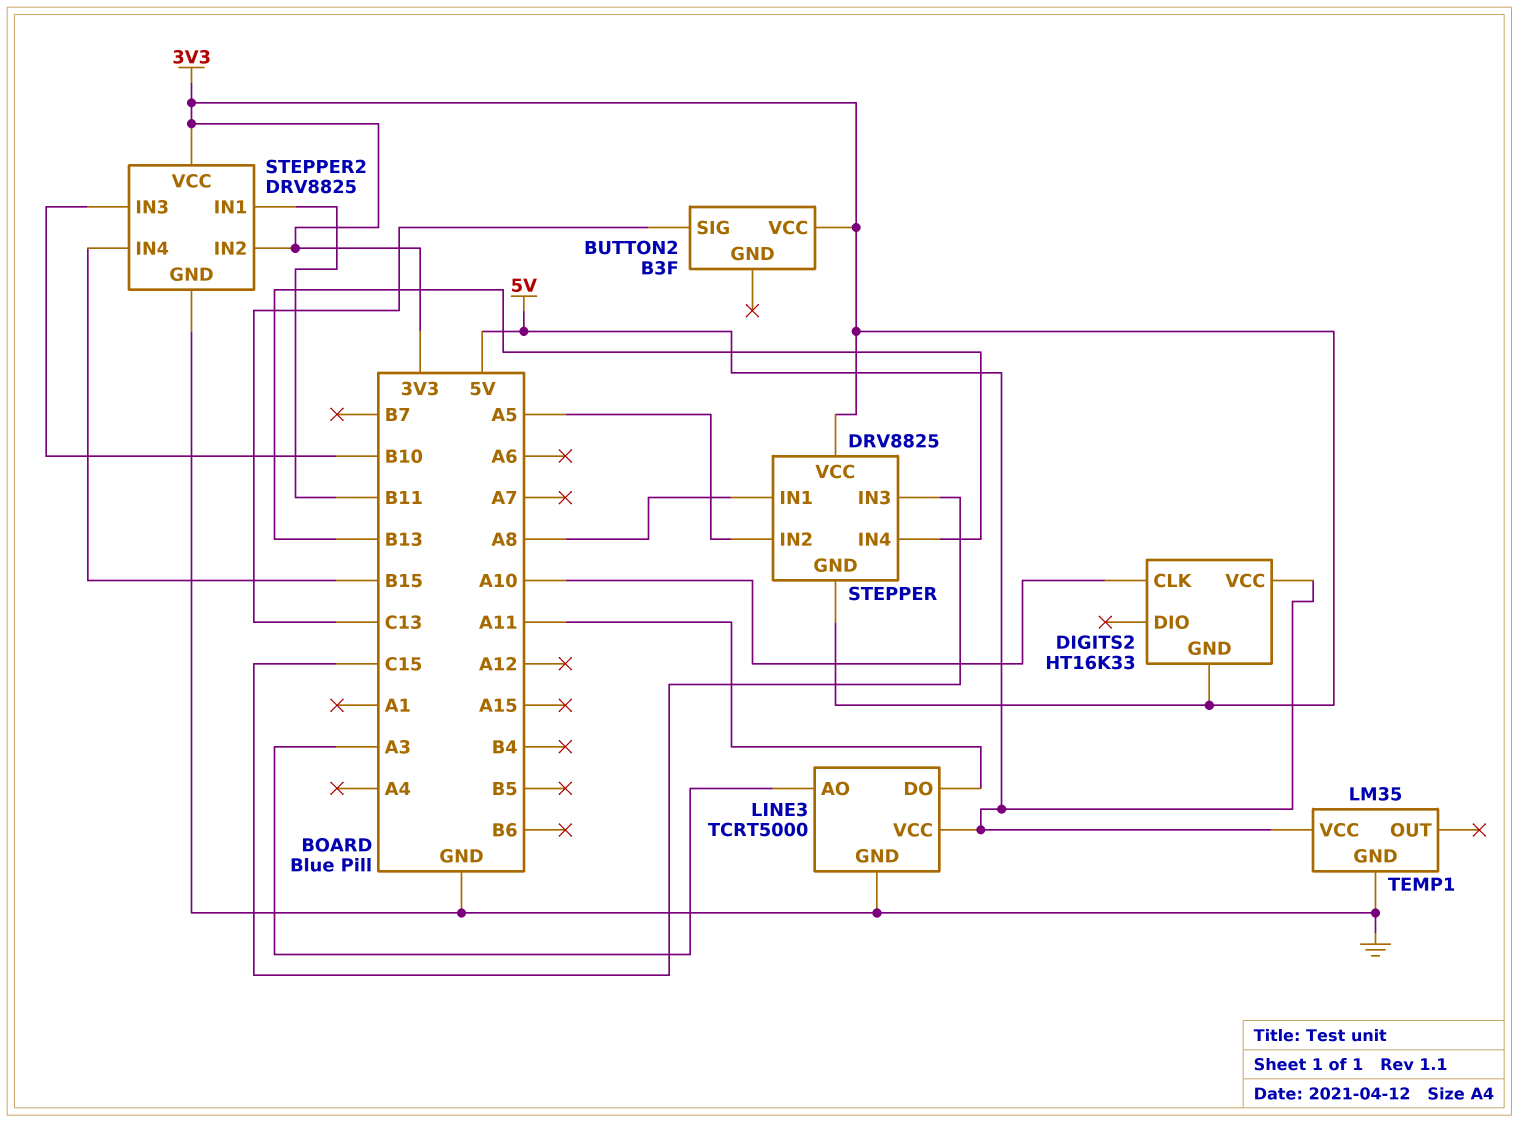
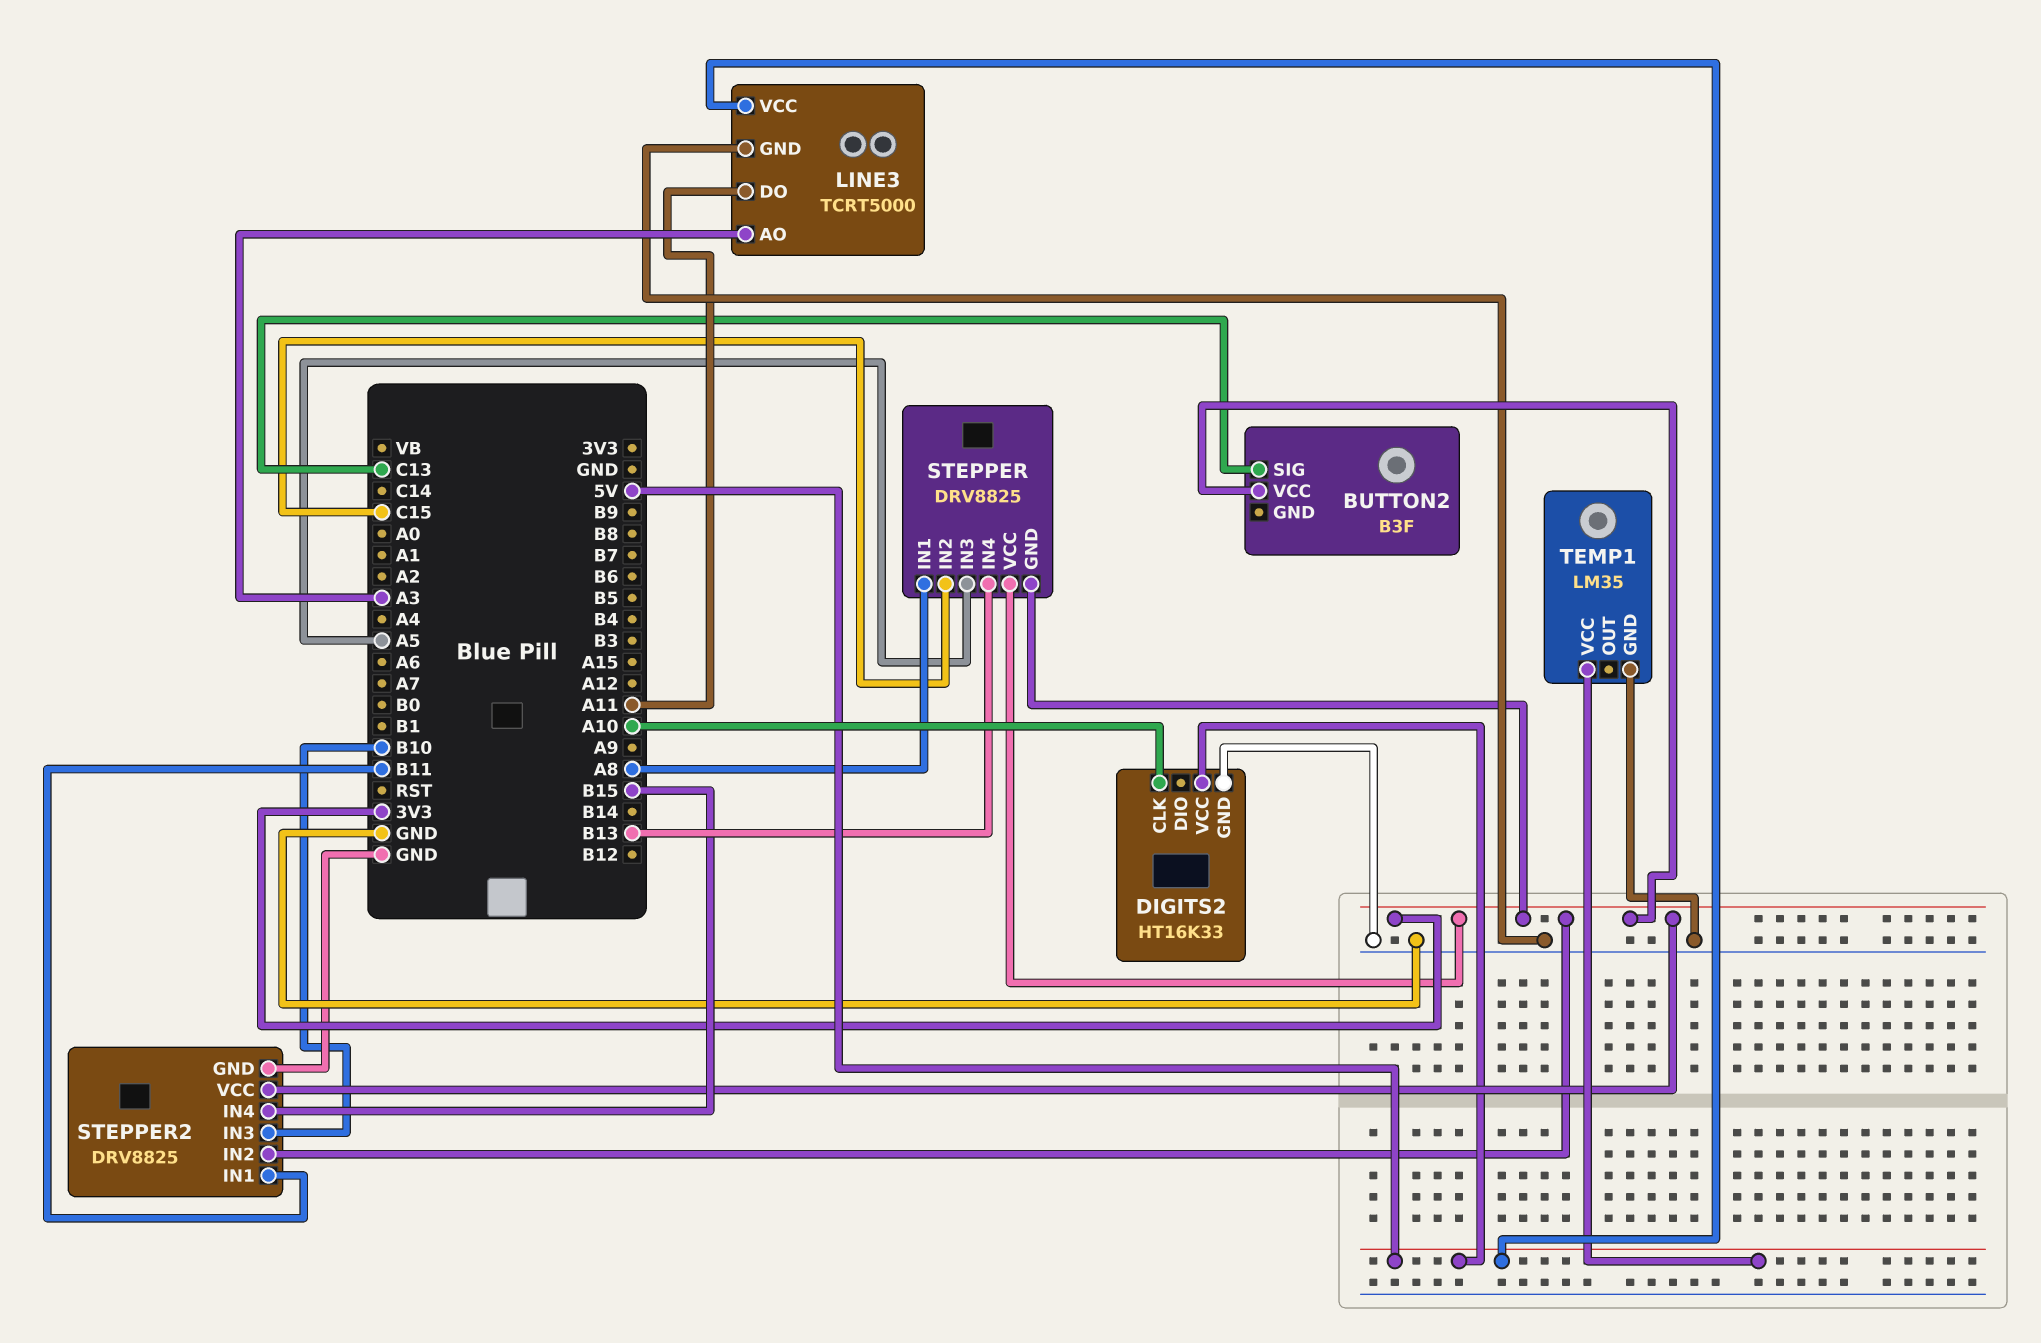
DIGITS2 pin GND: 3V3 -> GND
STEPPER pin IN2: A5 -> C15
STEPPER pin IN3: C15 -> A5

